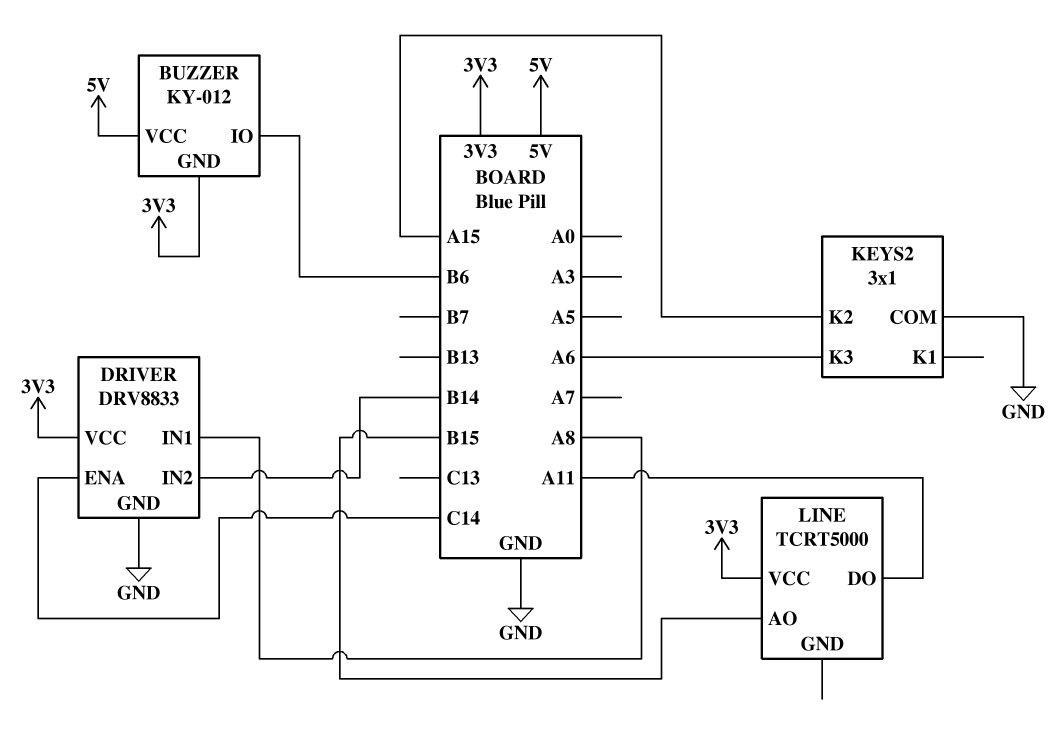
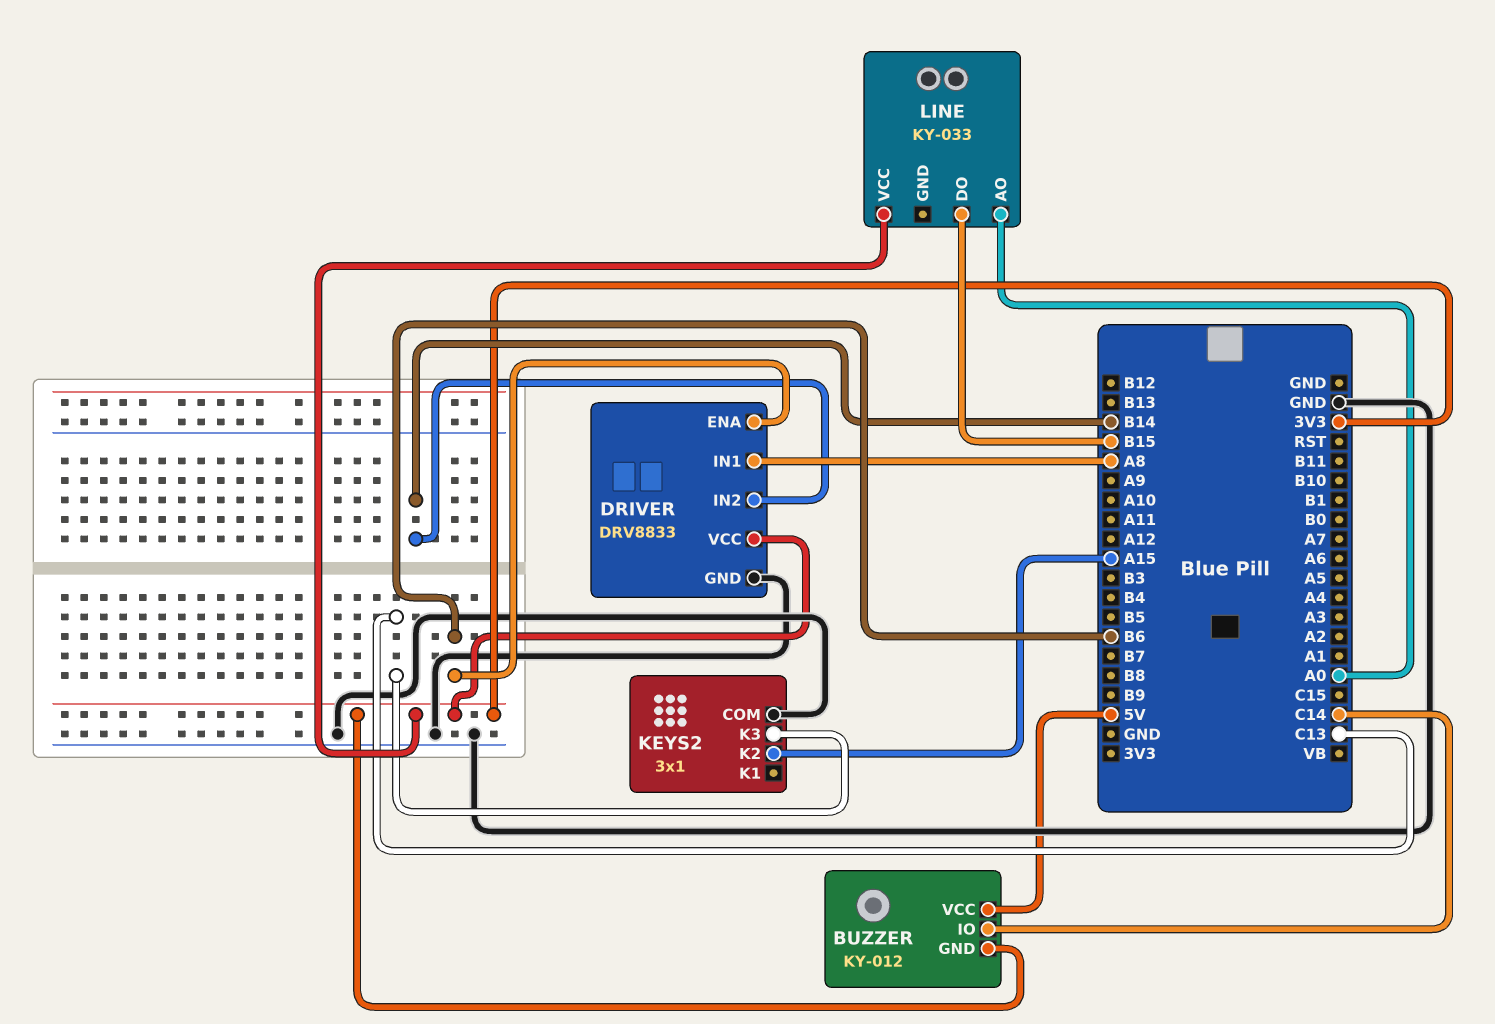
BUZZER pin IO: B6 -> C14
DRIVER pin ENA: C14 -> B6
KEYS2 pin K3: A6 -> C13
LINE: TCRT5000 -> KY-033
LINE pin AO: B15 -> A0
LINE pin DO: A11 -> B15

